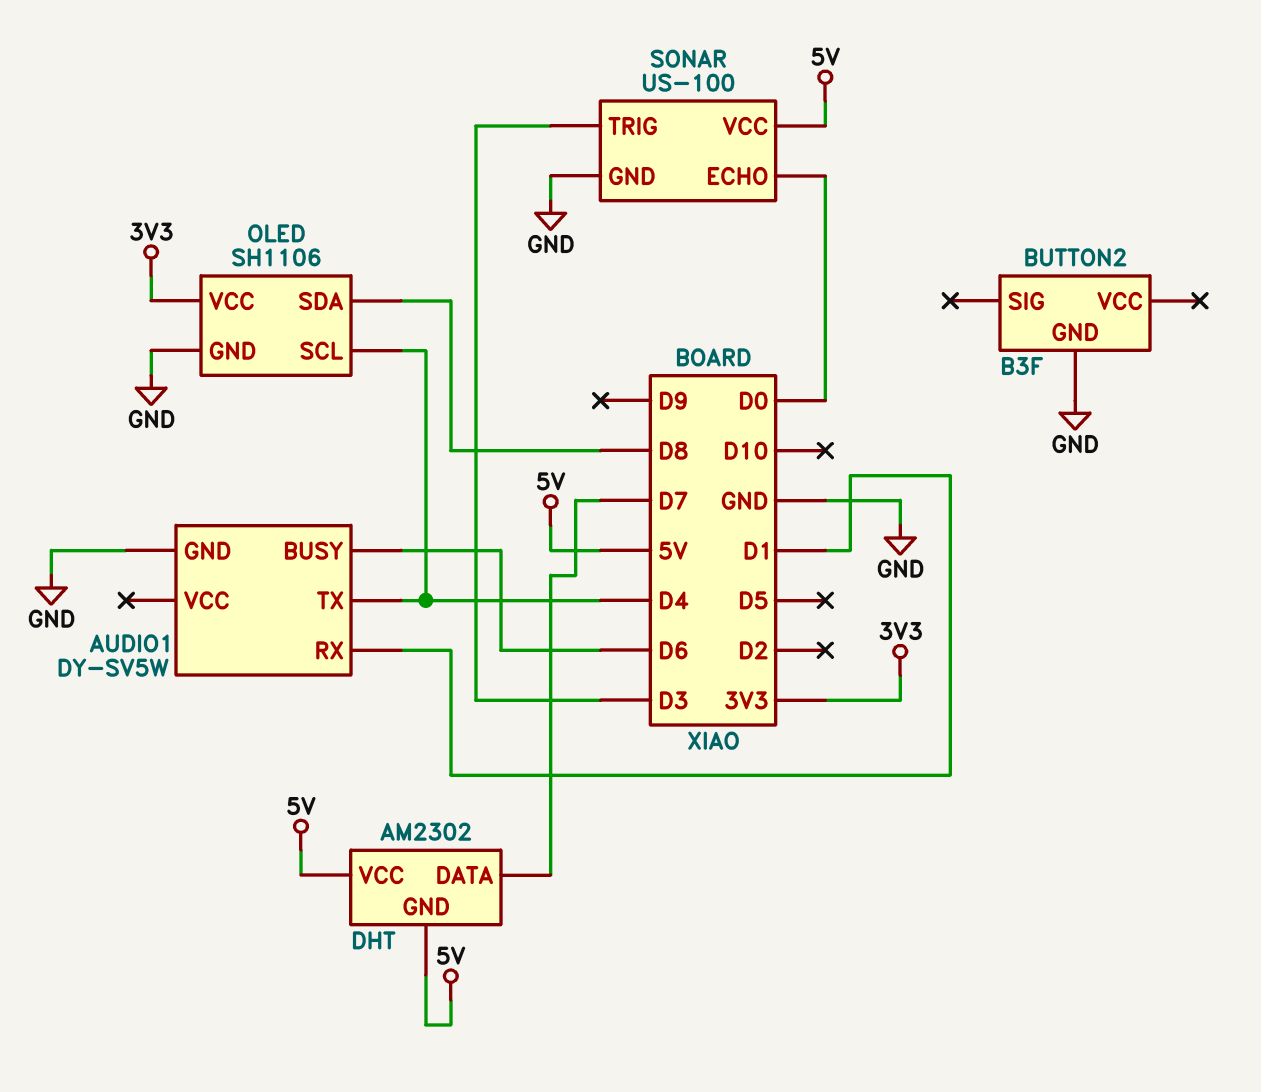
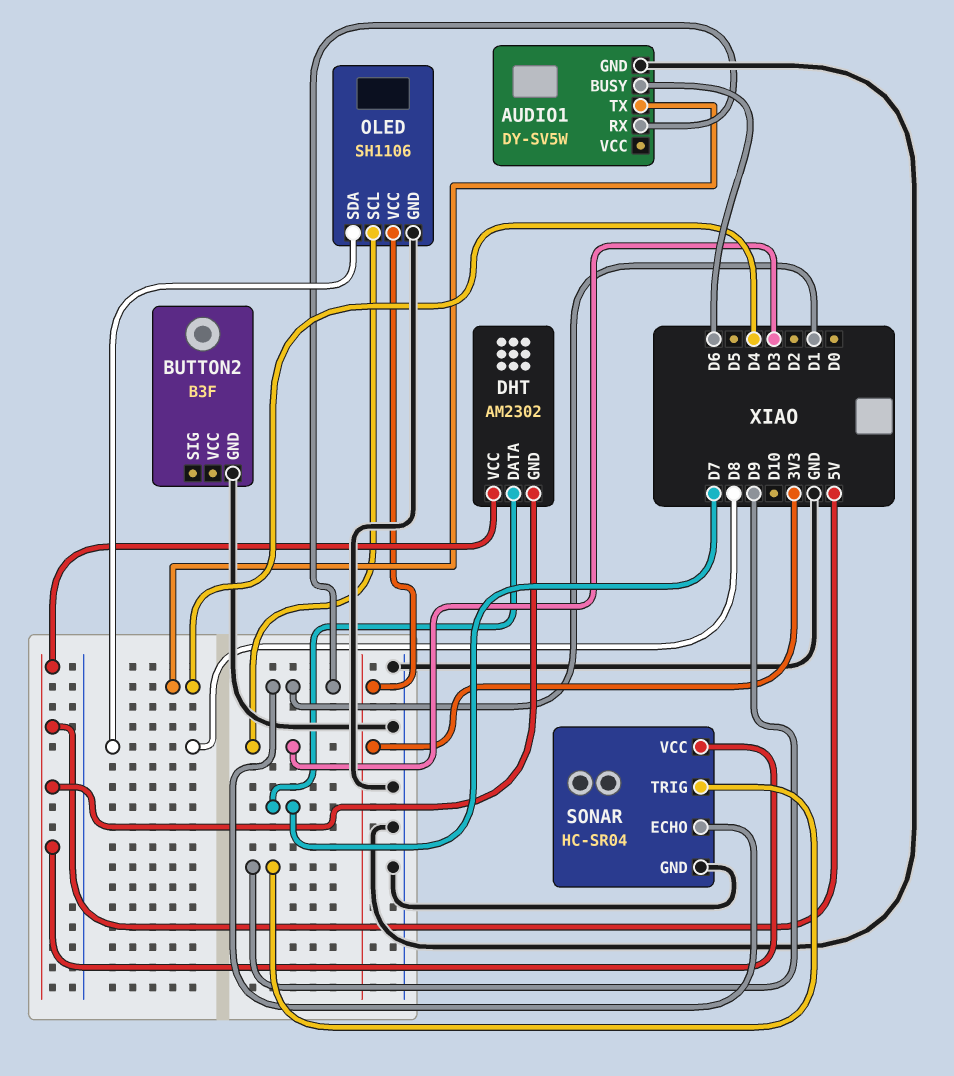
OLED pin SCL: D4 -> D3
SONAR: US-100 -> HC-SR04
SONAR pin ECHO: D0 -> D1
SONAR pin TRIG: D3 -> D9

